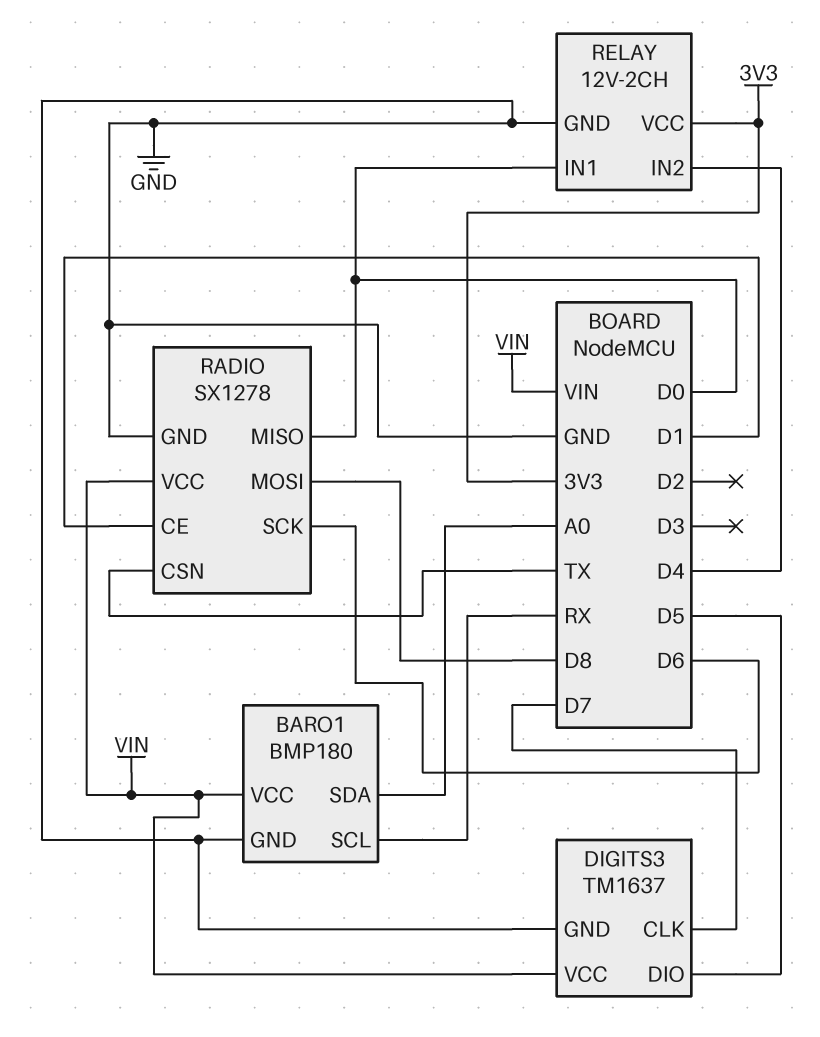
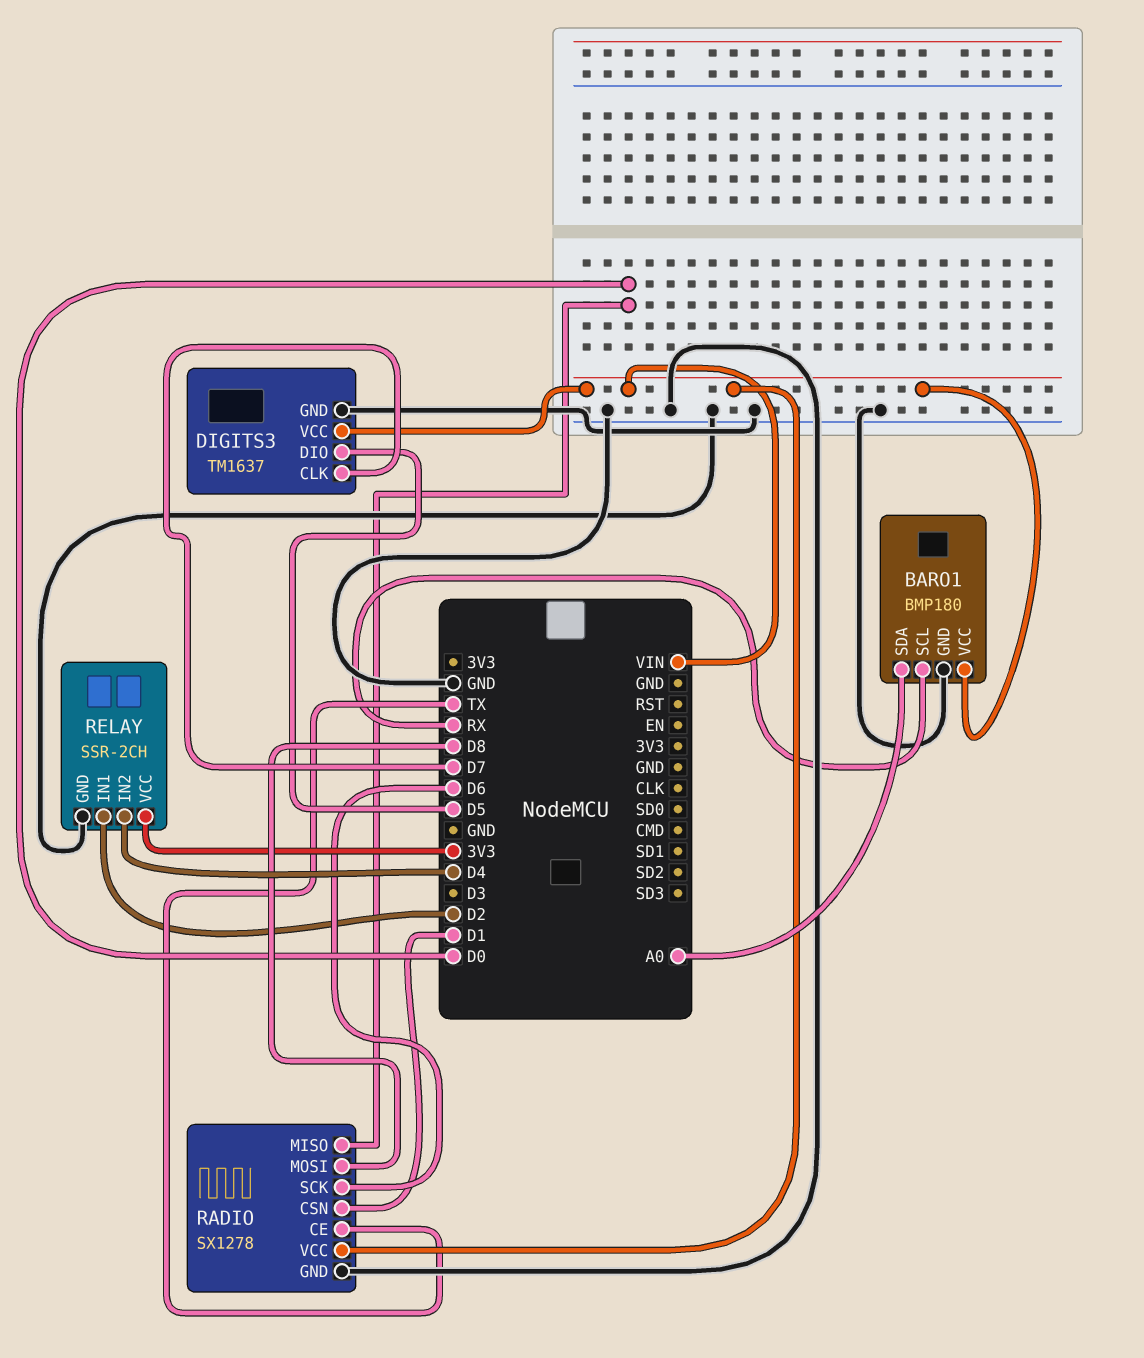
RADIO pin CE: D1 -> TX
RADIO pin CSN: TX -> D1
RELAY: 12V-2CH -> SSR-2CH
RELAY pin IN1: D0 -> D2

